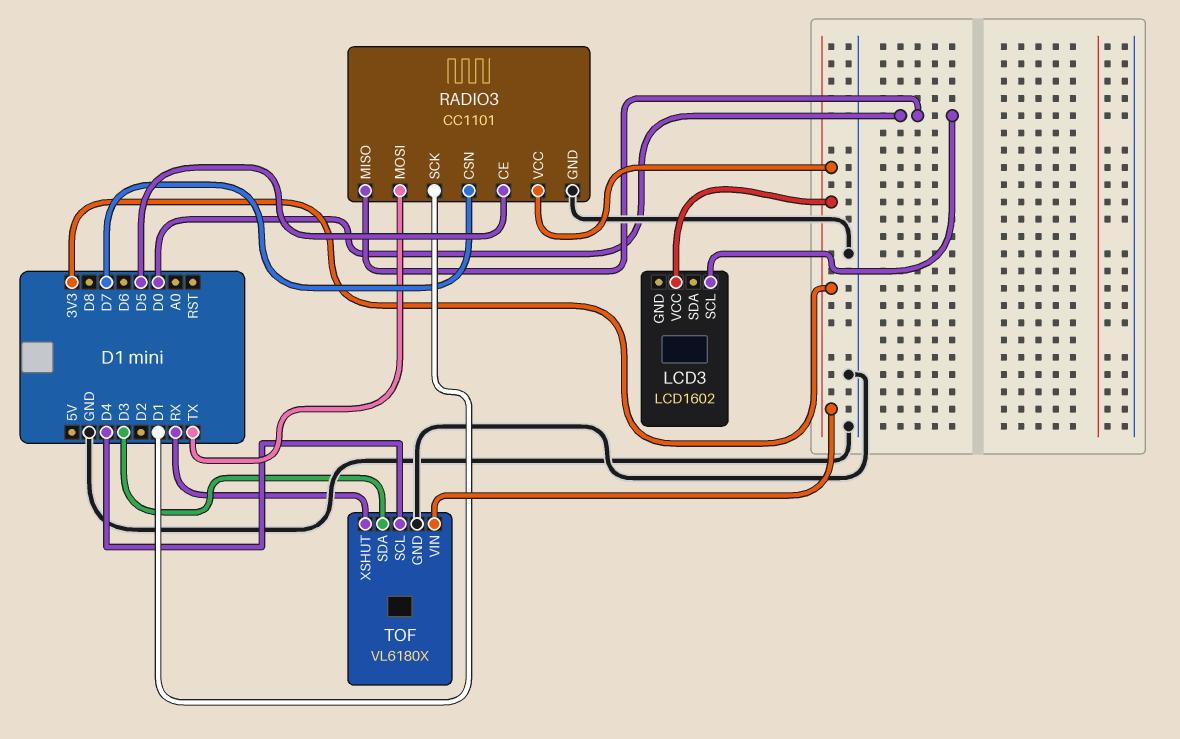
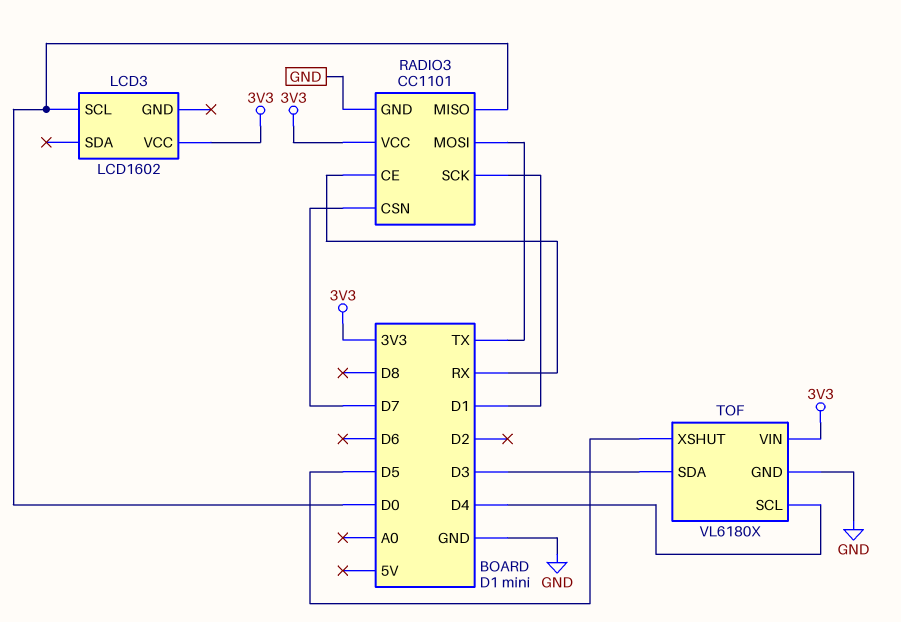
RADIO3 pin CE: D5 -> RX
TOF pin XSHUT: RX -> D5

